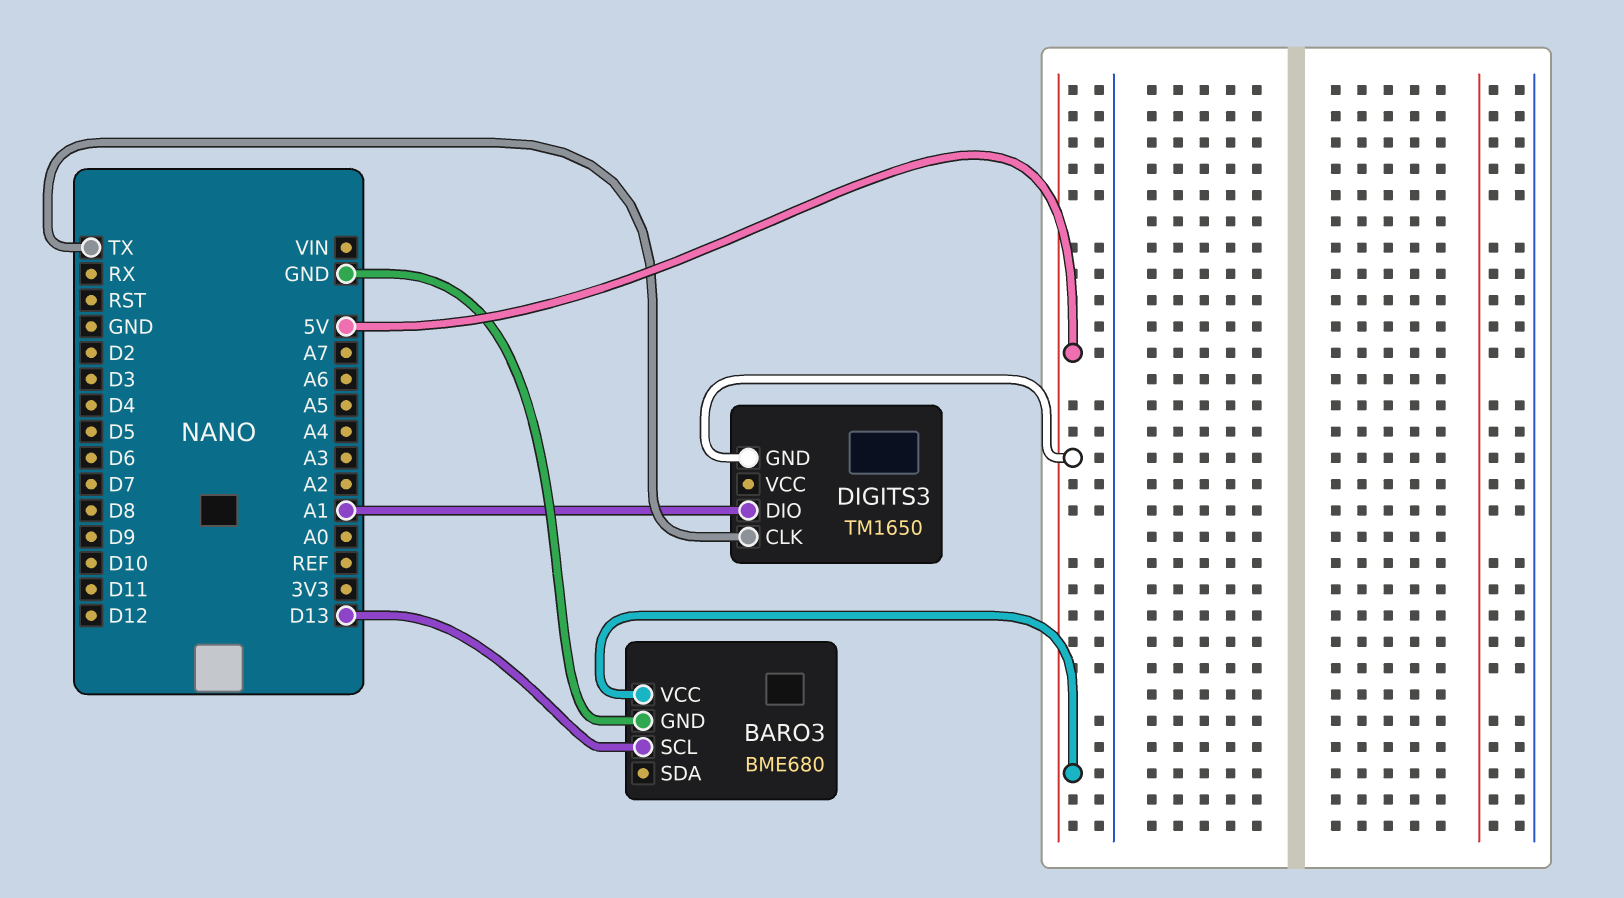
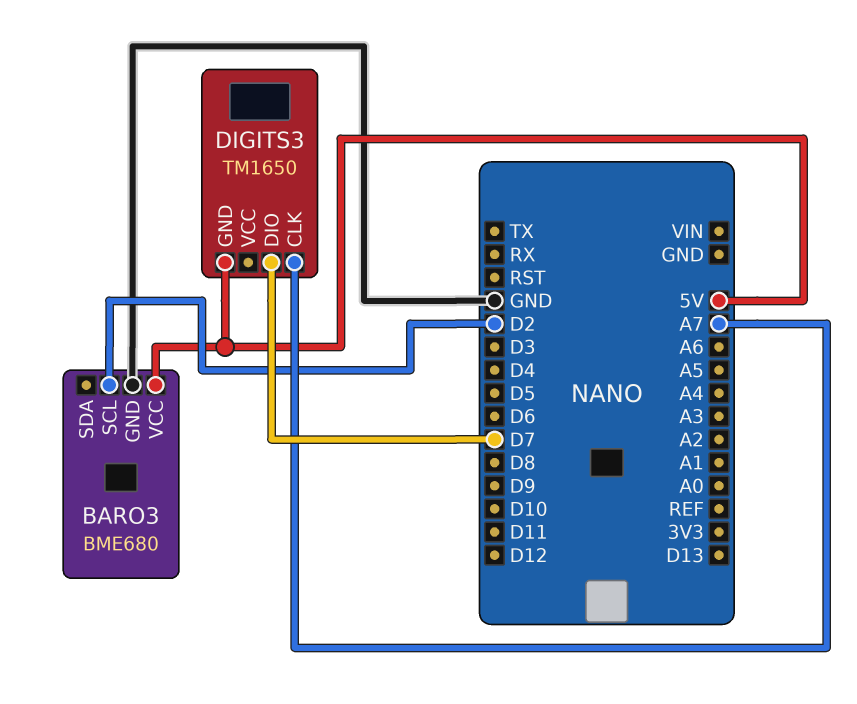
BARO3 pin SCL: D13 -> D2
DIGITS3 pin CLK: TX -> A7
DIGITS3 pin DIO: A1 -> D7

